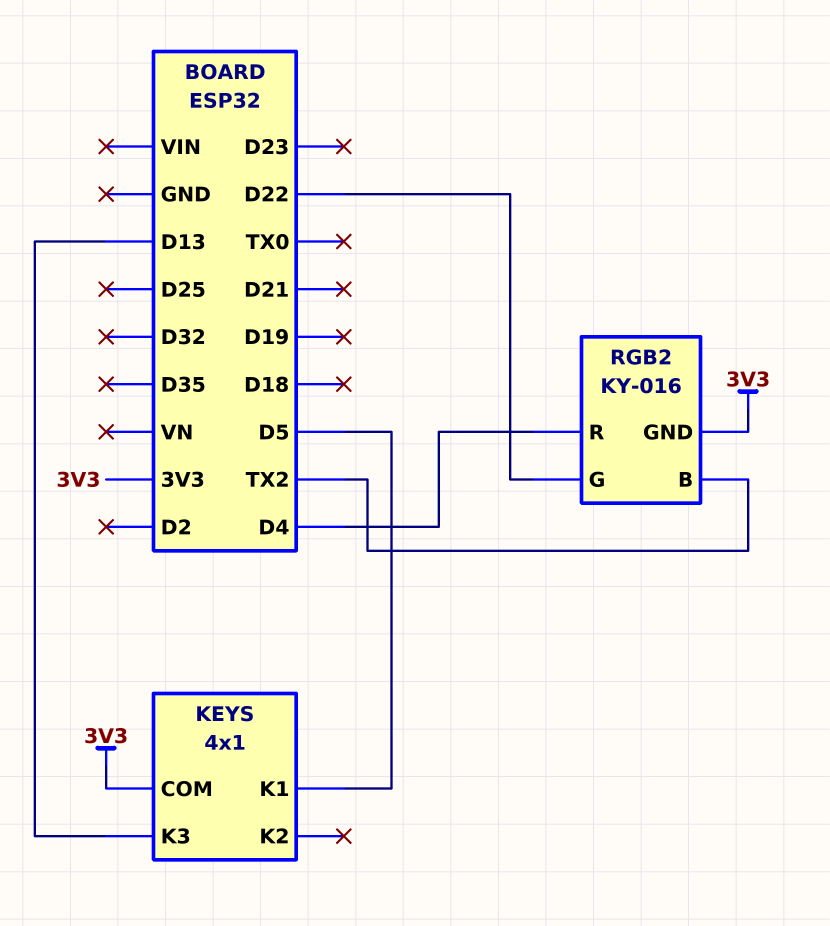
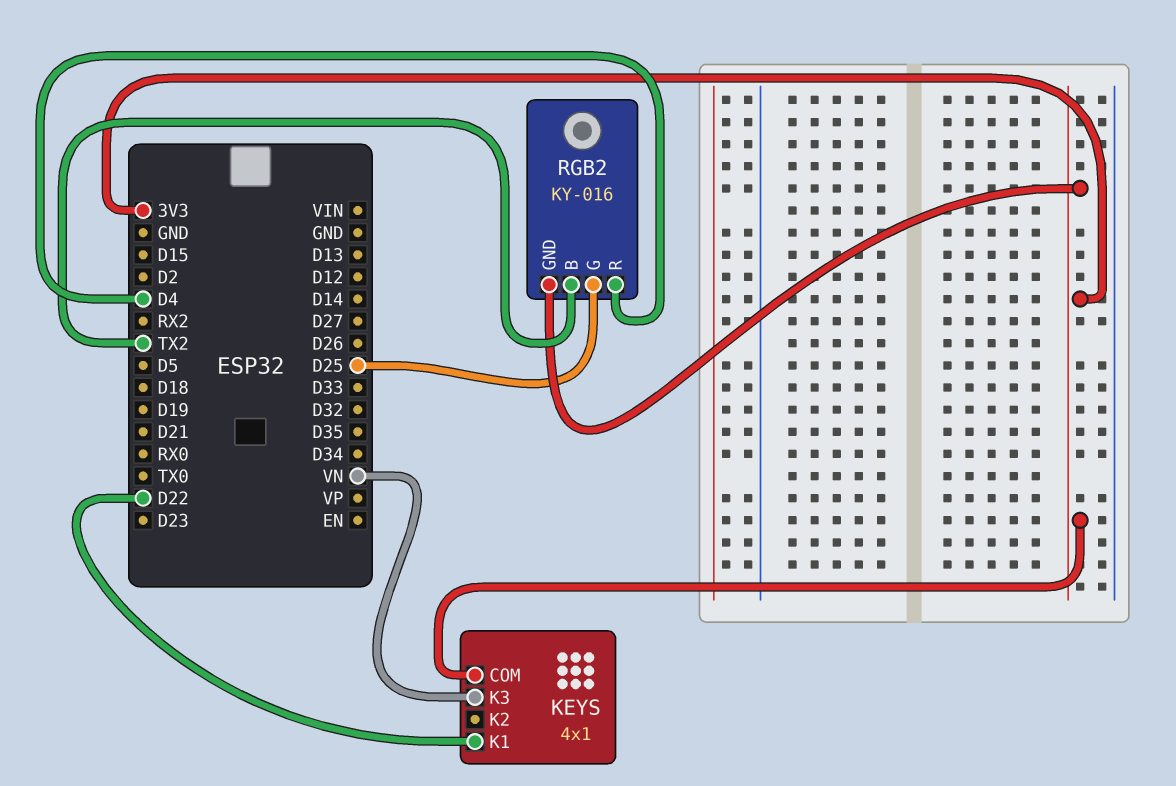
KEYS pin K1: D5 -> D22
KEYS pin K3: D13 -> VN
RGB2 pin G: D22 -> D25

